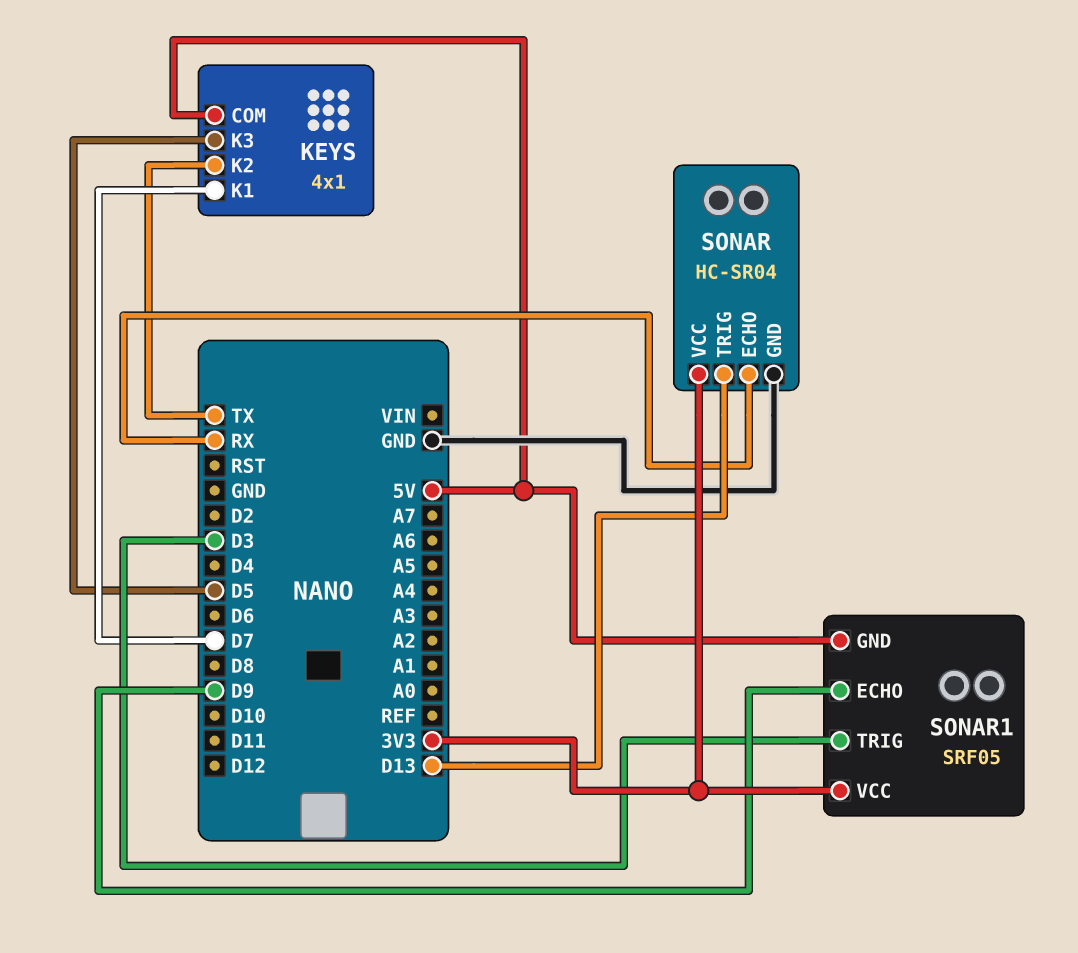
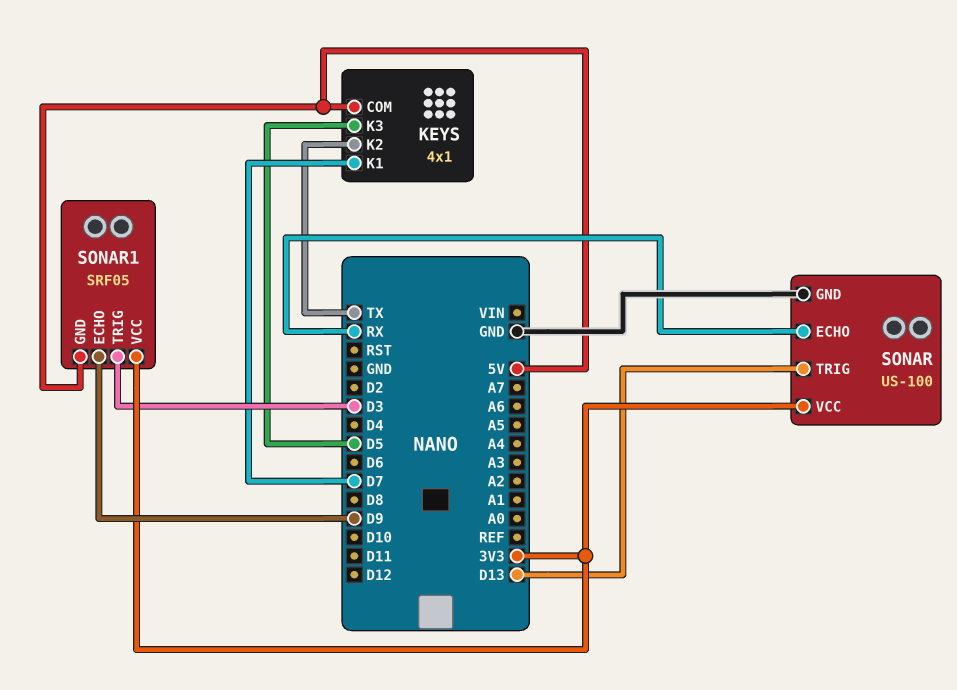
SONAR: HC-SR04 -> US-100

